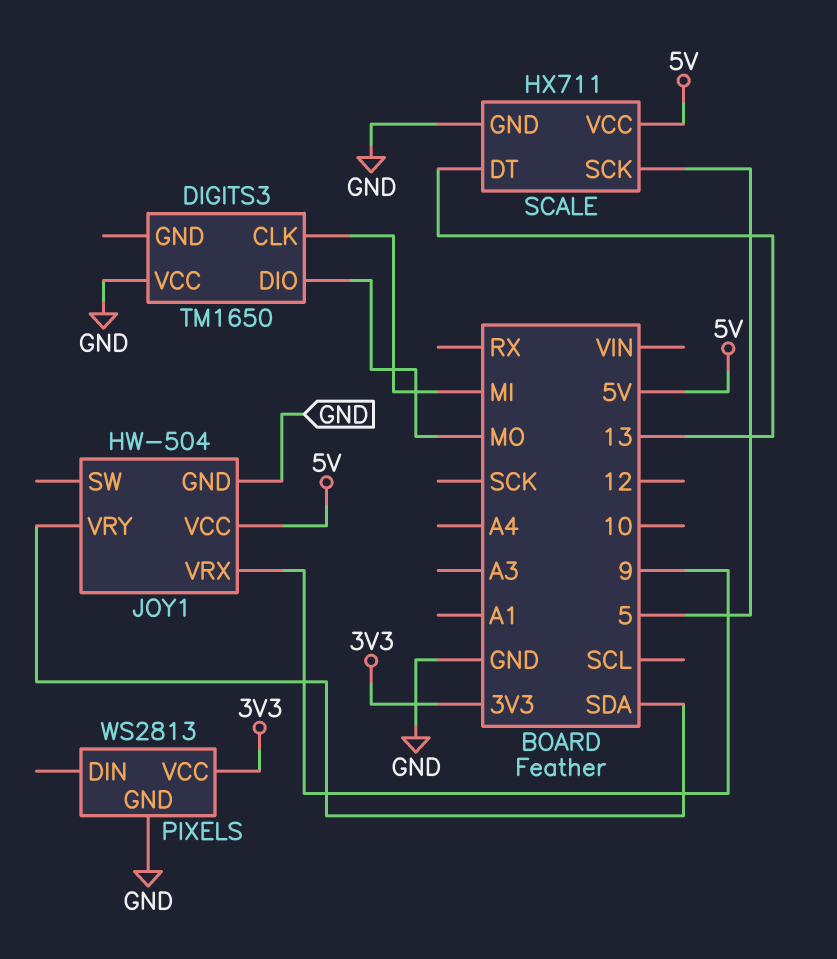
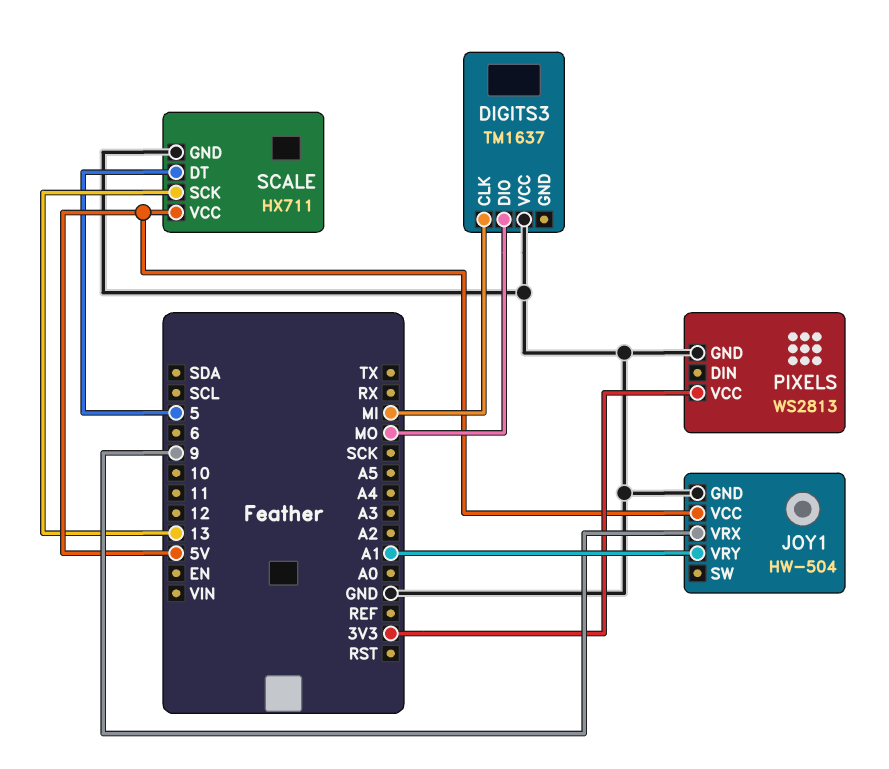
DIGITS3: TM1650 -> TM1637
JOY1 pin VRY: SDA -> A1
SCALE pin DT: 13 -> 5
SCALE pin SCK: 5 -> 13

